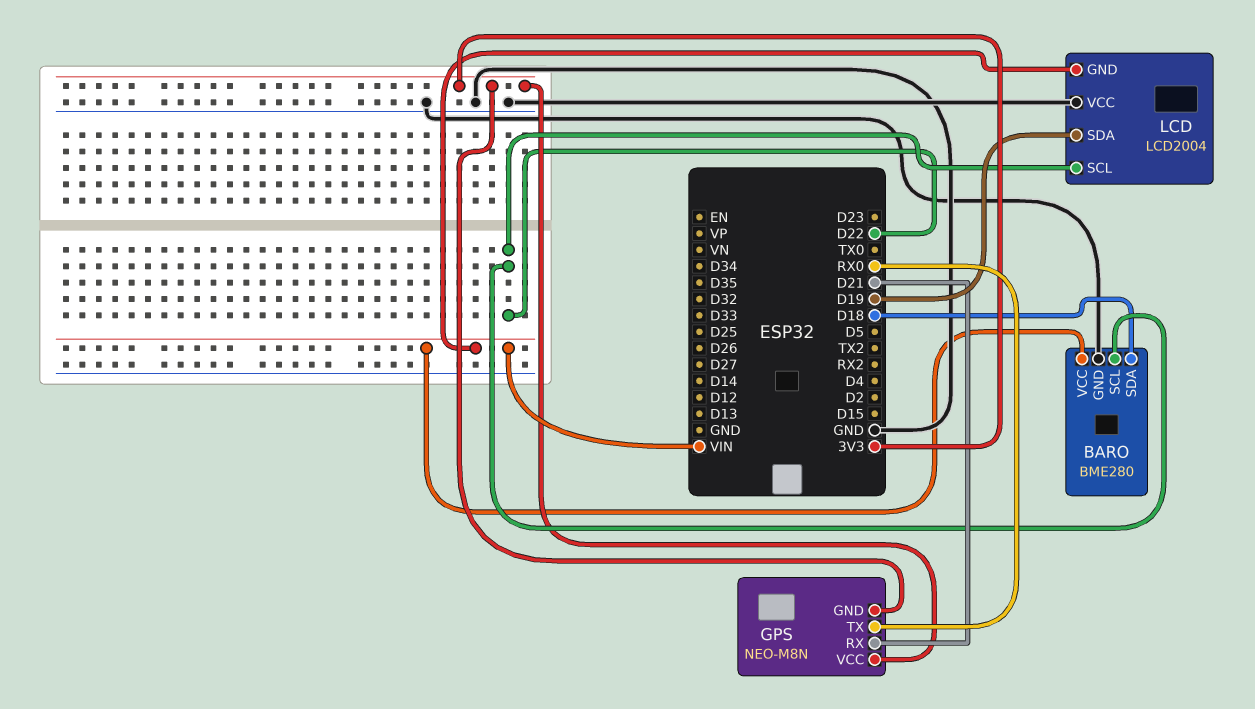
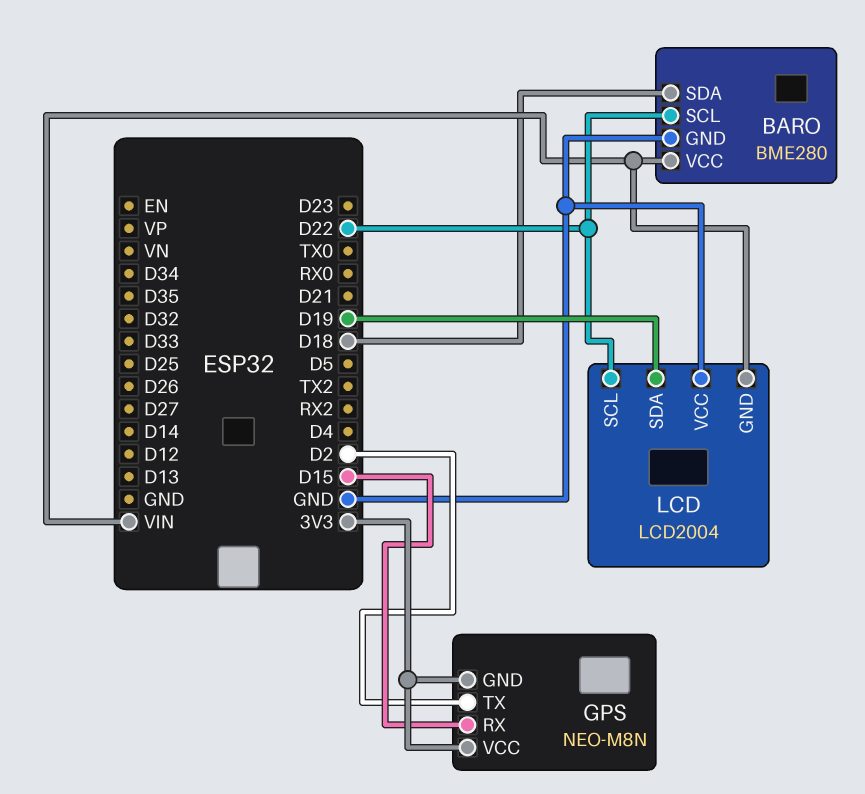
GPS pin RX: D21 -> D15
GPS pin TX: RX0 -> D2

